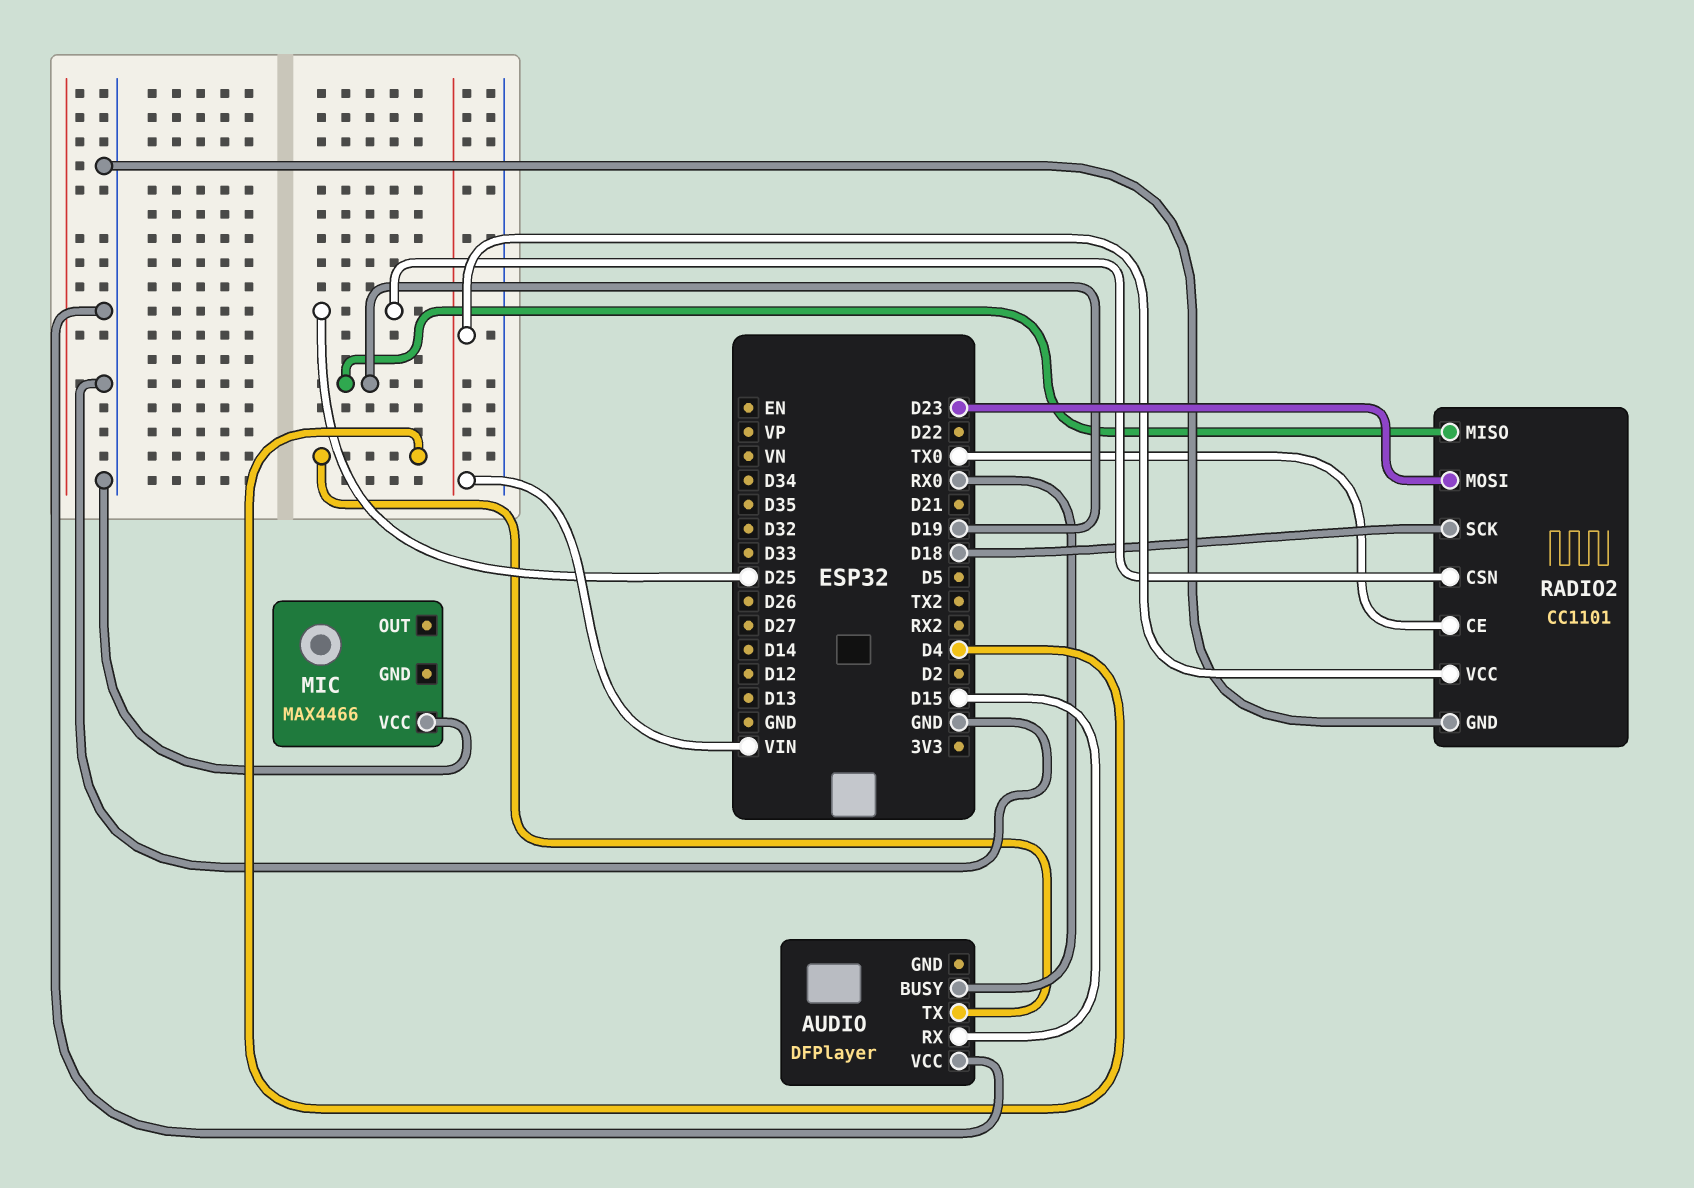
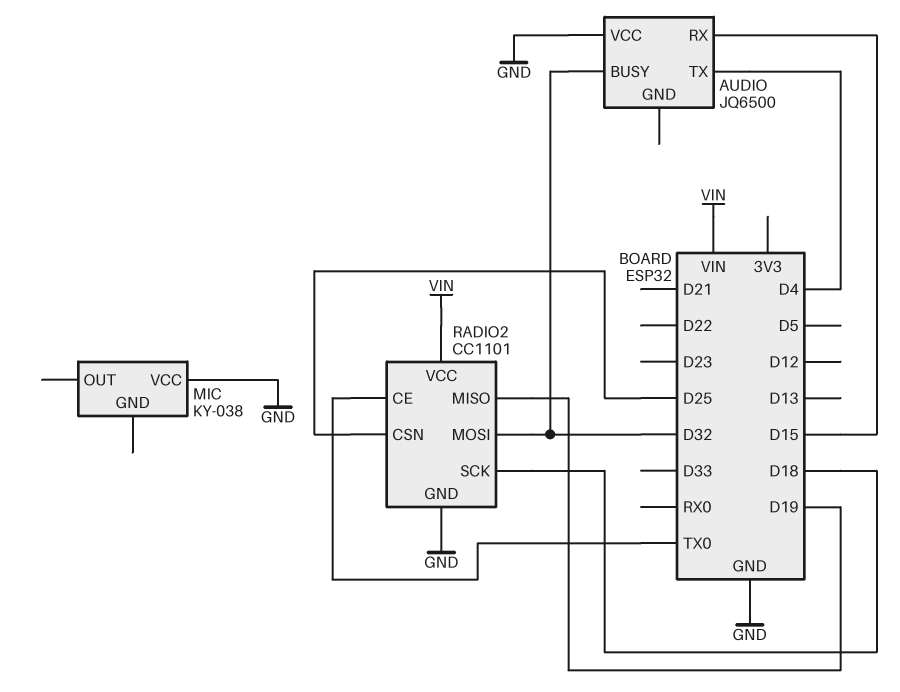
AUDIO: DFPlayer -> JQ6500
AUDIO pin BUSY: RX0 -> D32
MIC: MAX4466 -> KY-038
RADIO2 pin MOSI: D23 -> D32

